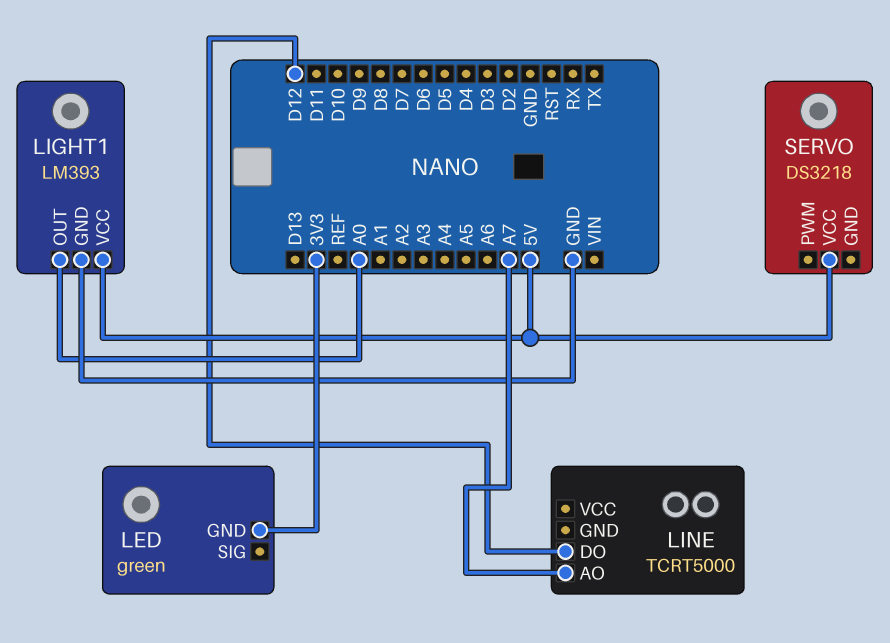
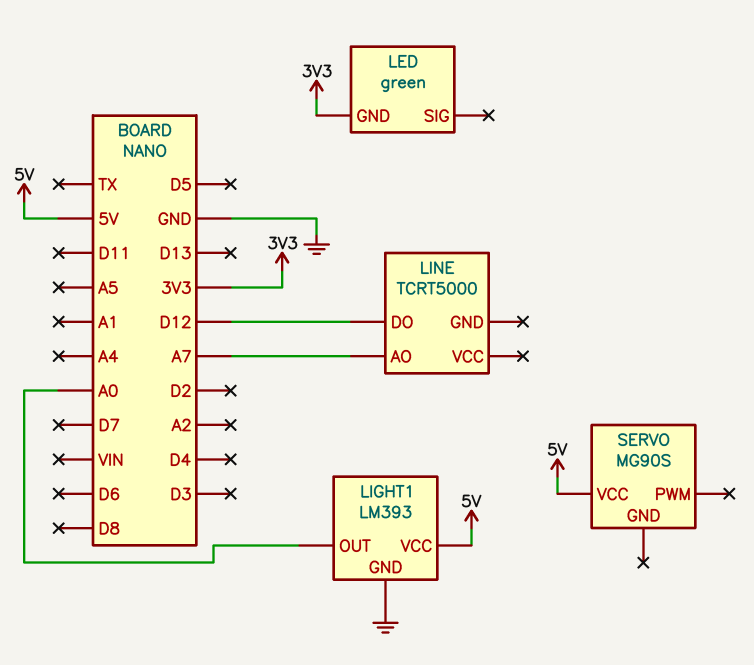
SERVO: DS3218 -> MG90S

